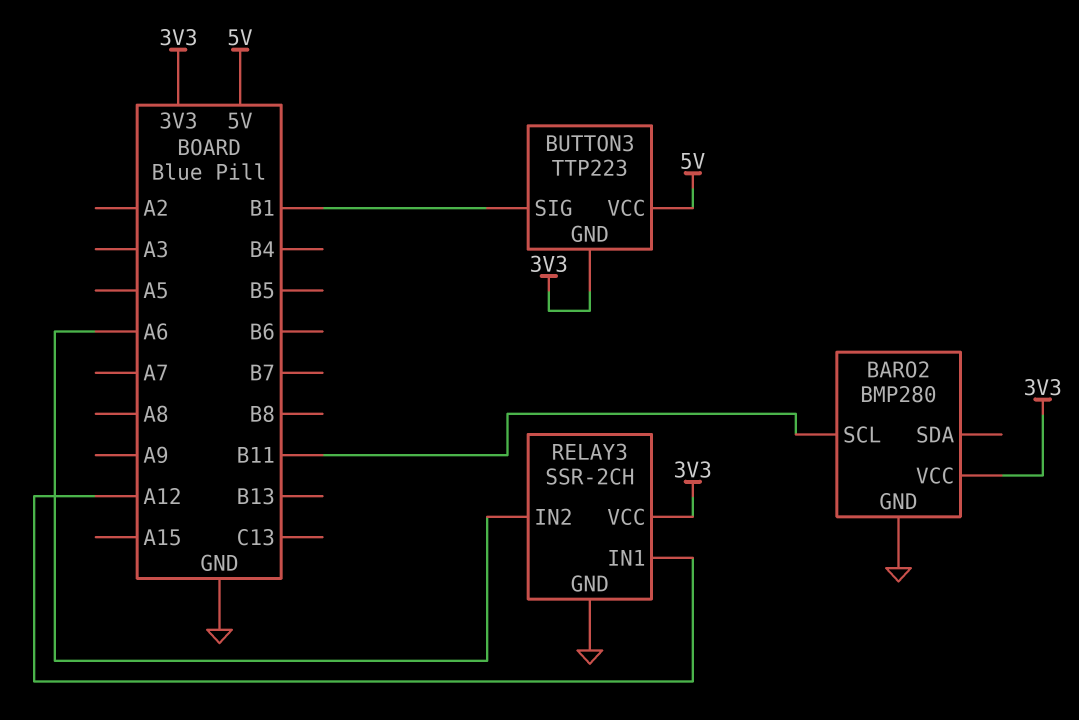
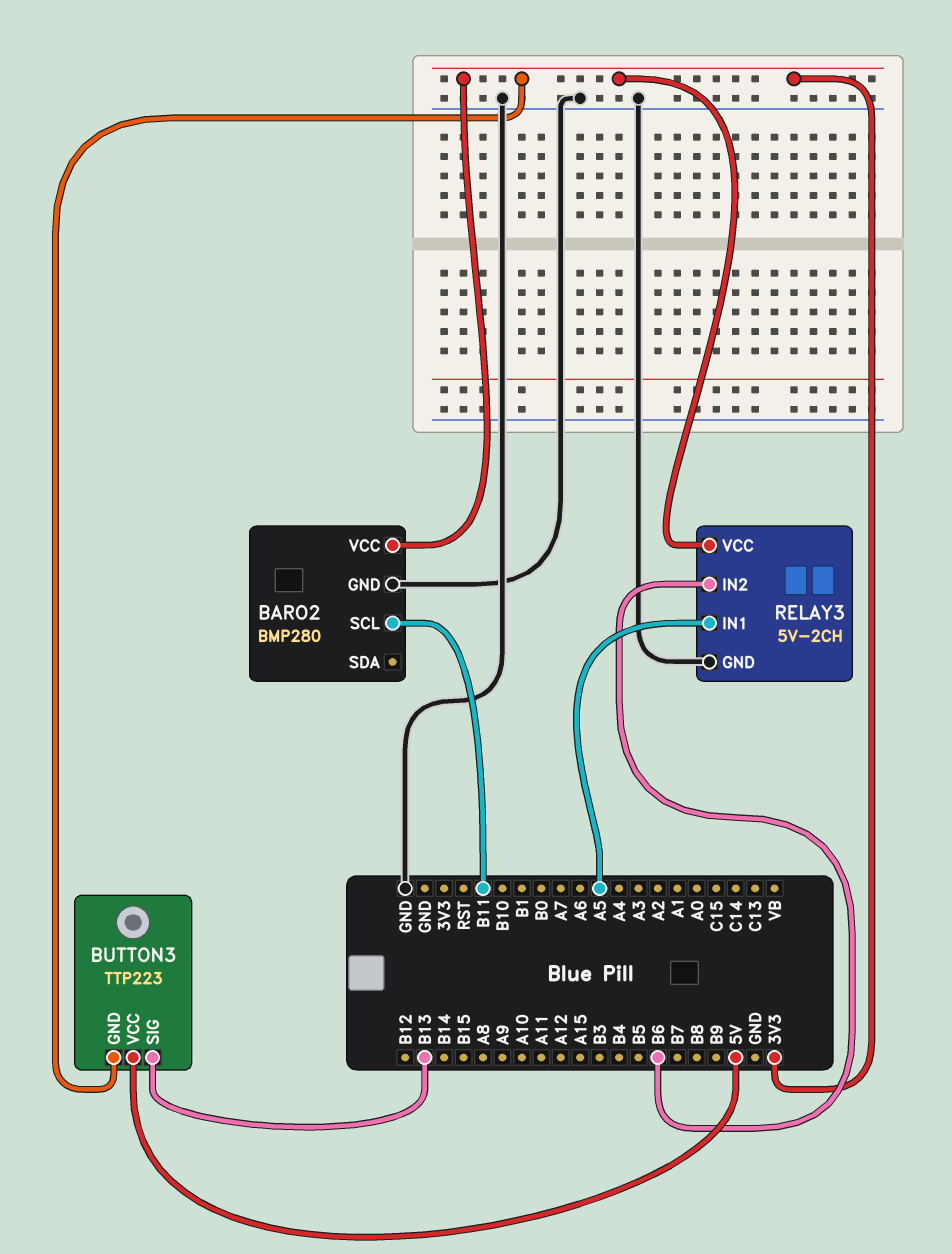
BUTTON3 pin SIG: B1 -> B13
RELAY3: SSR-2CH -> 5V-2CH
RELAY3 pin IN1: A12 -> A5
RELAY3 pin IN2: A6 -> B6

